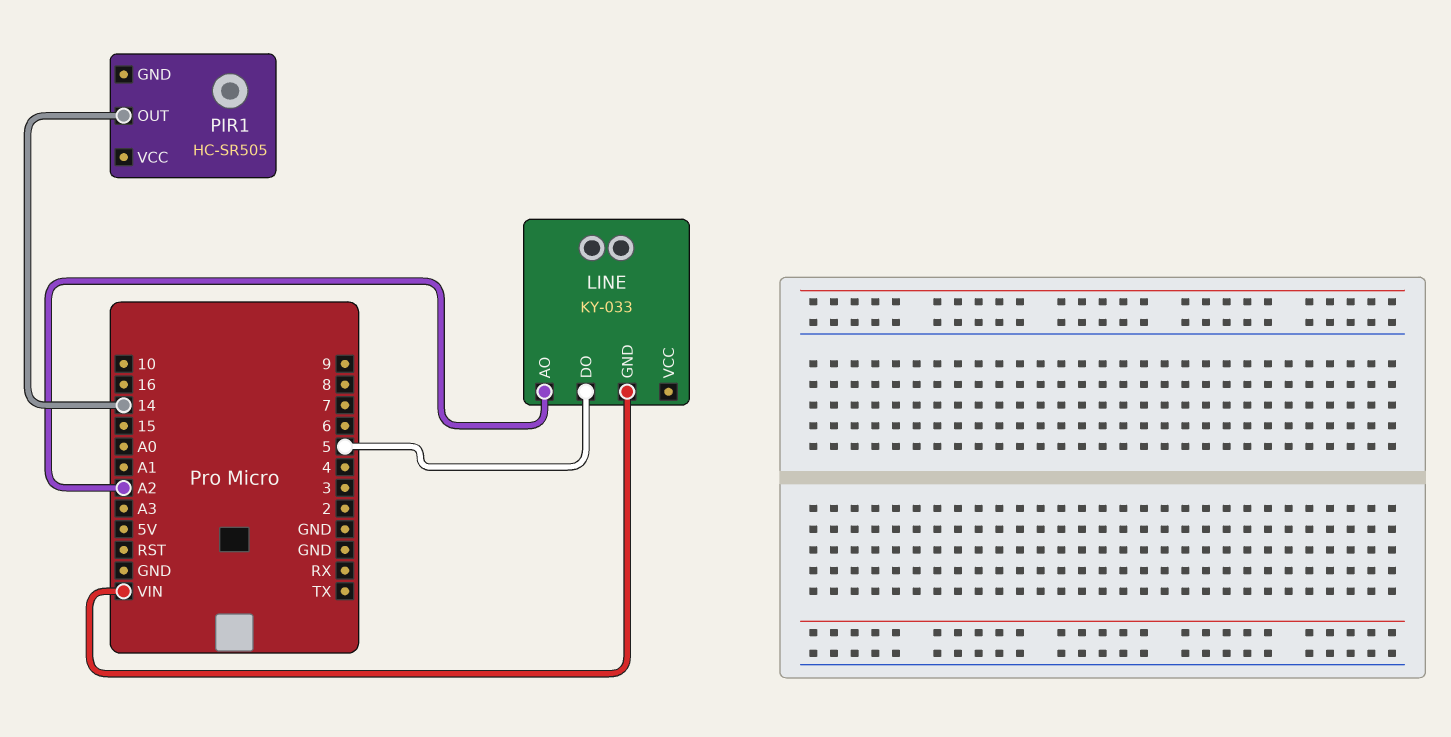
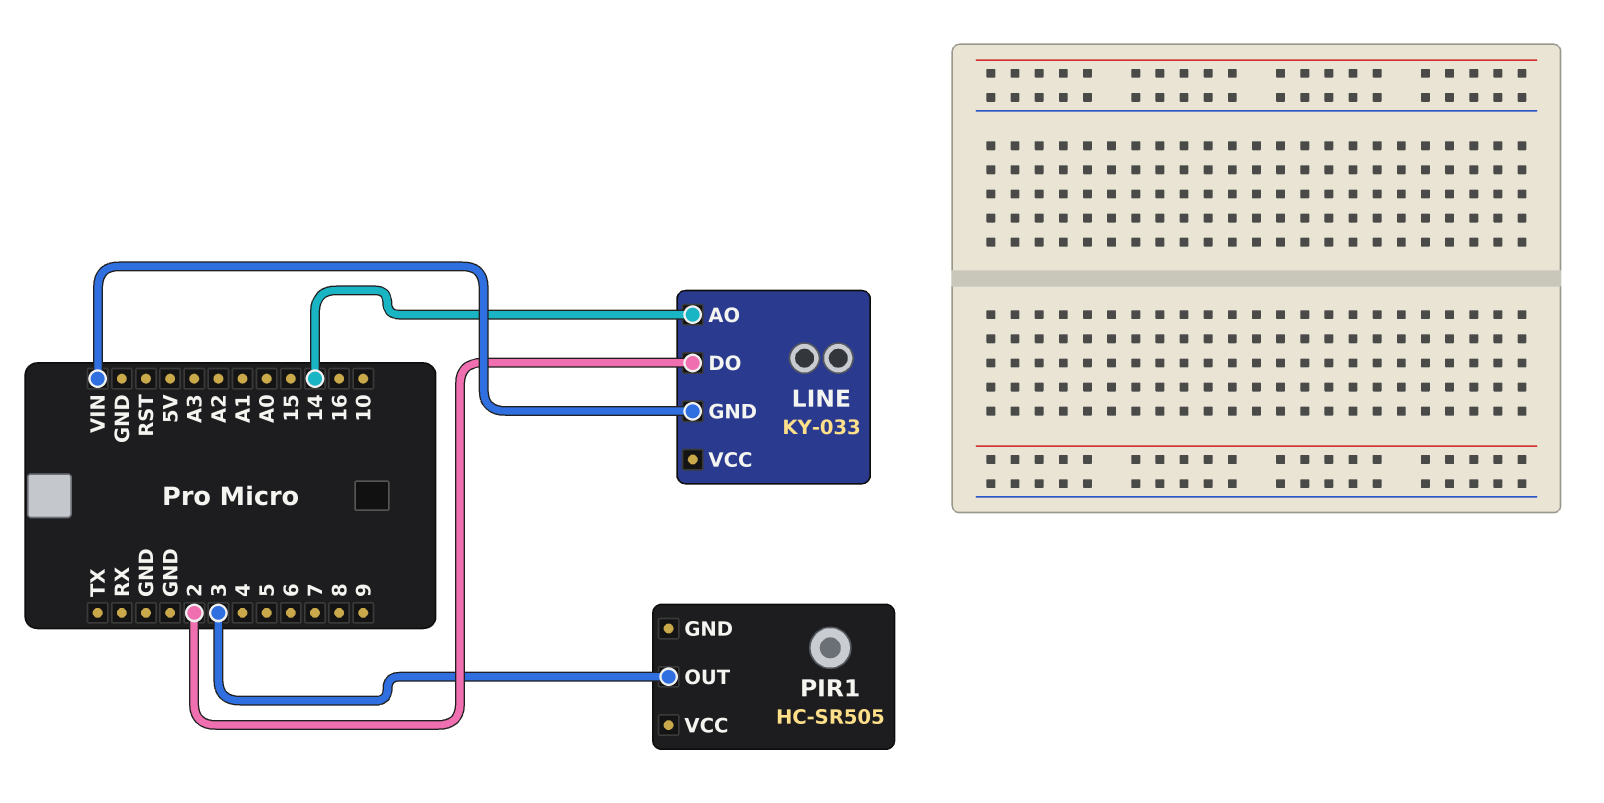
LINE pin AO: A2 -> 14
LINE pin DO: 5 -> 2
PIR1 pin OUT: 14 -> 3

